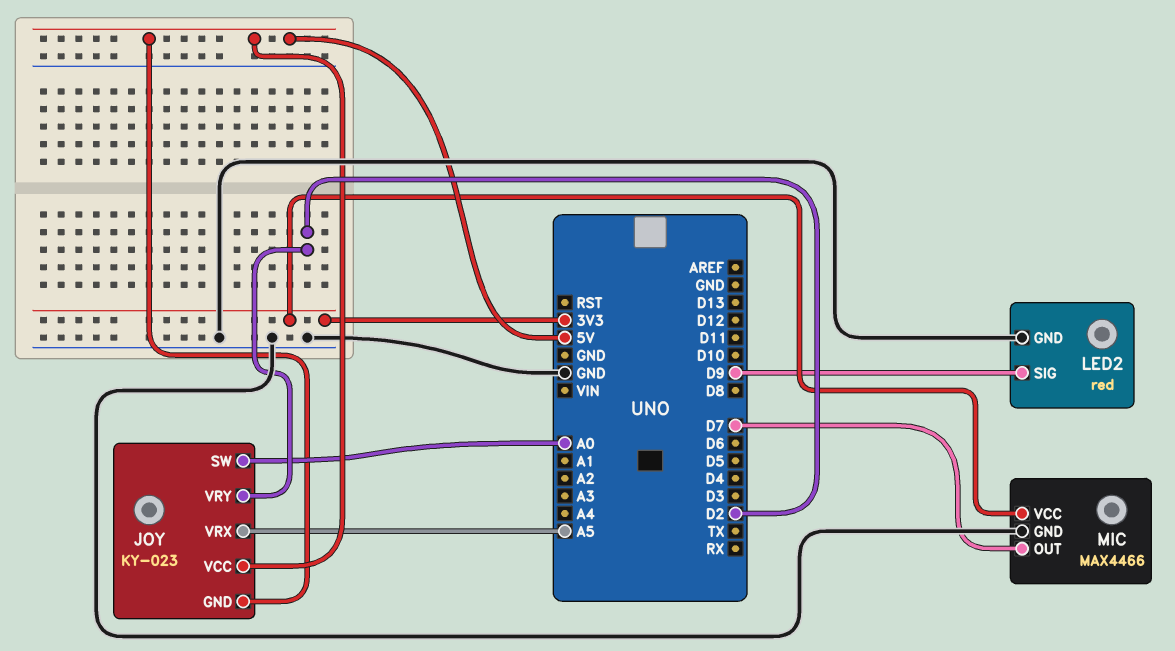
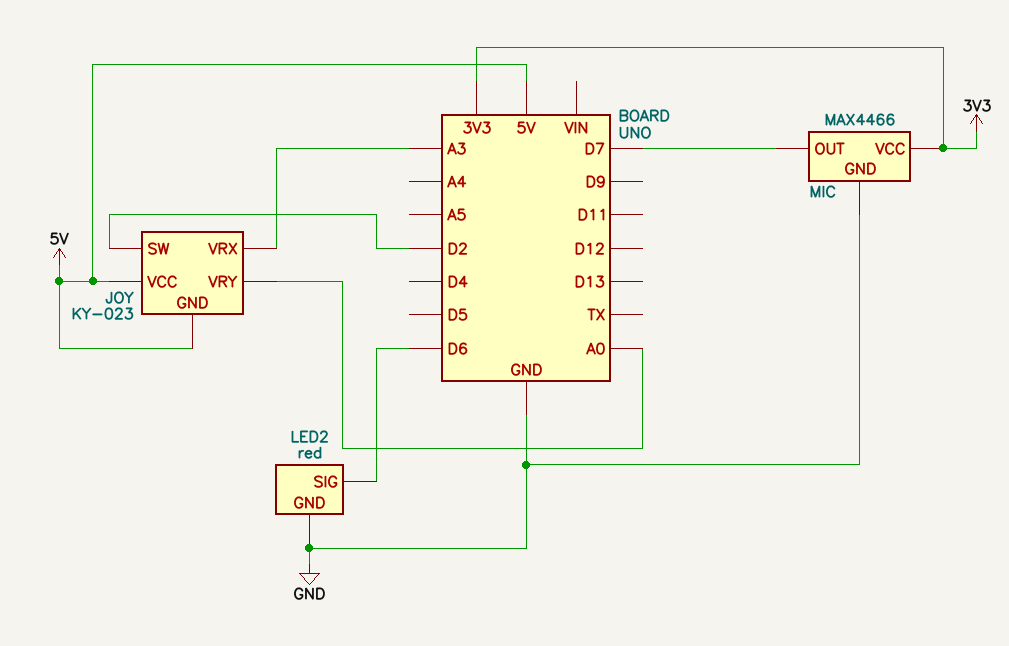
JOY pin SW: A0 -> D2
JOY pin VRX: A5 -> A3
JOY pin VRY: D2 -> A0
LED2 pin SIG: D9 -> D6

